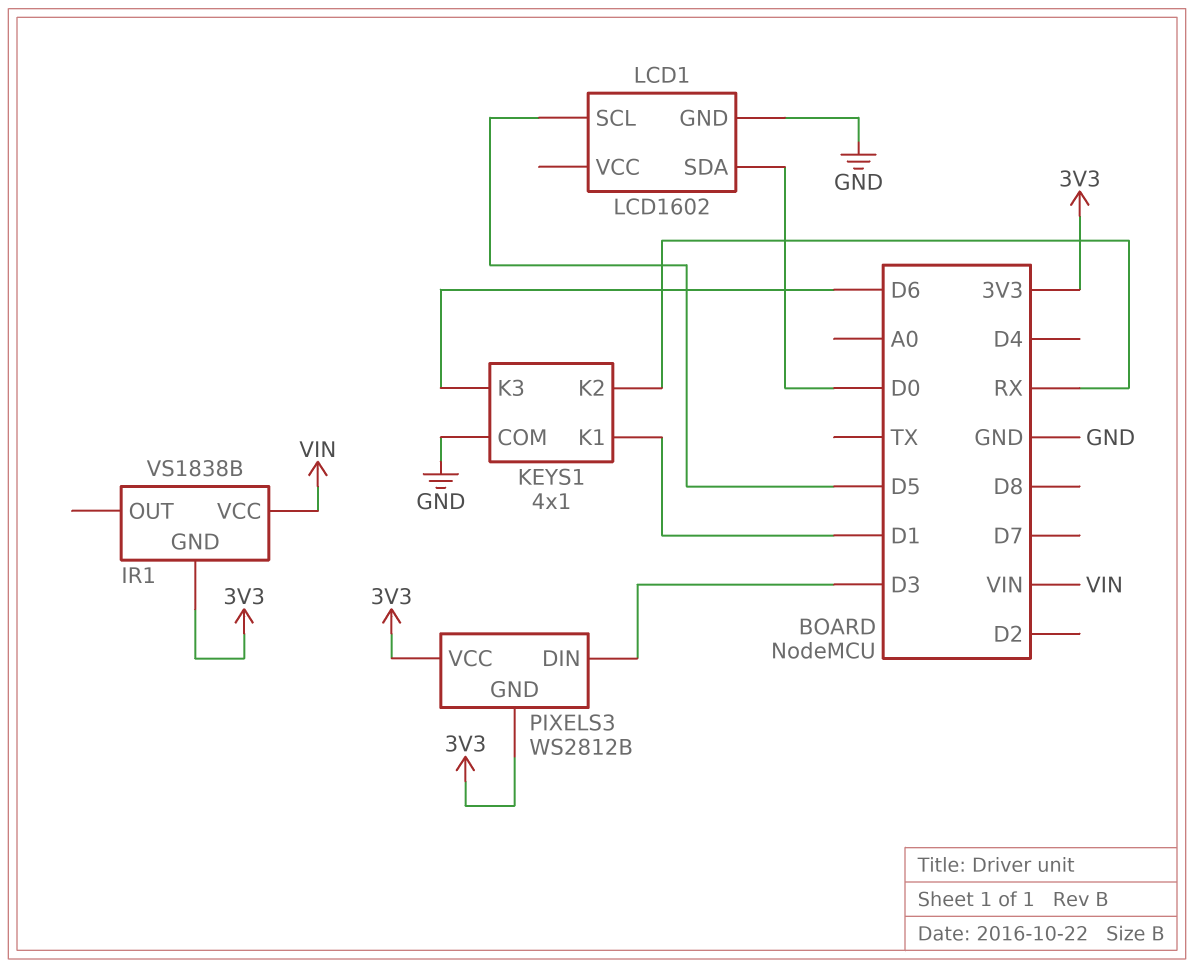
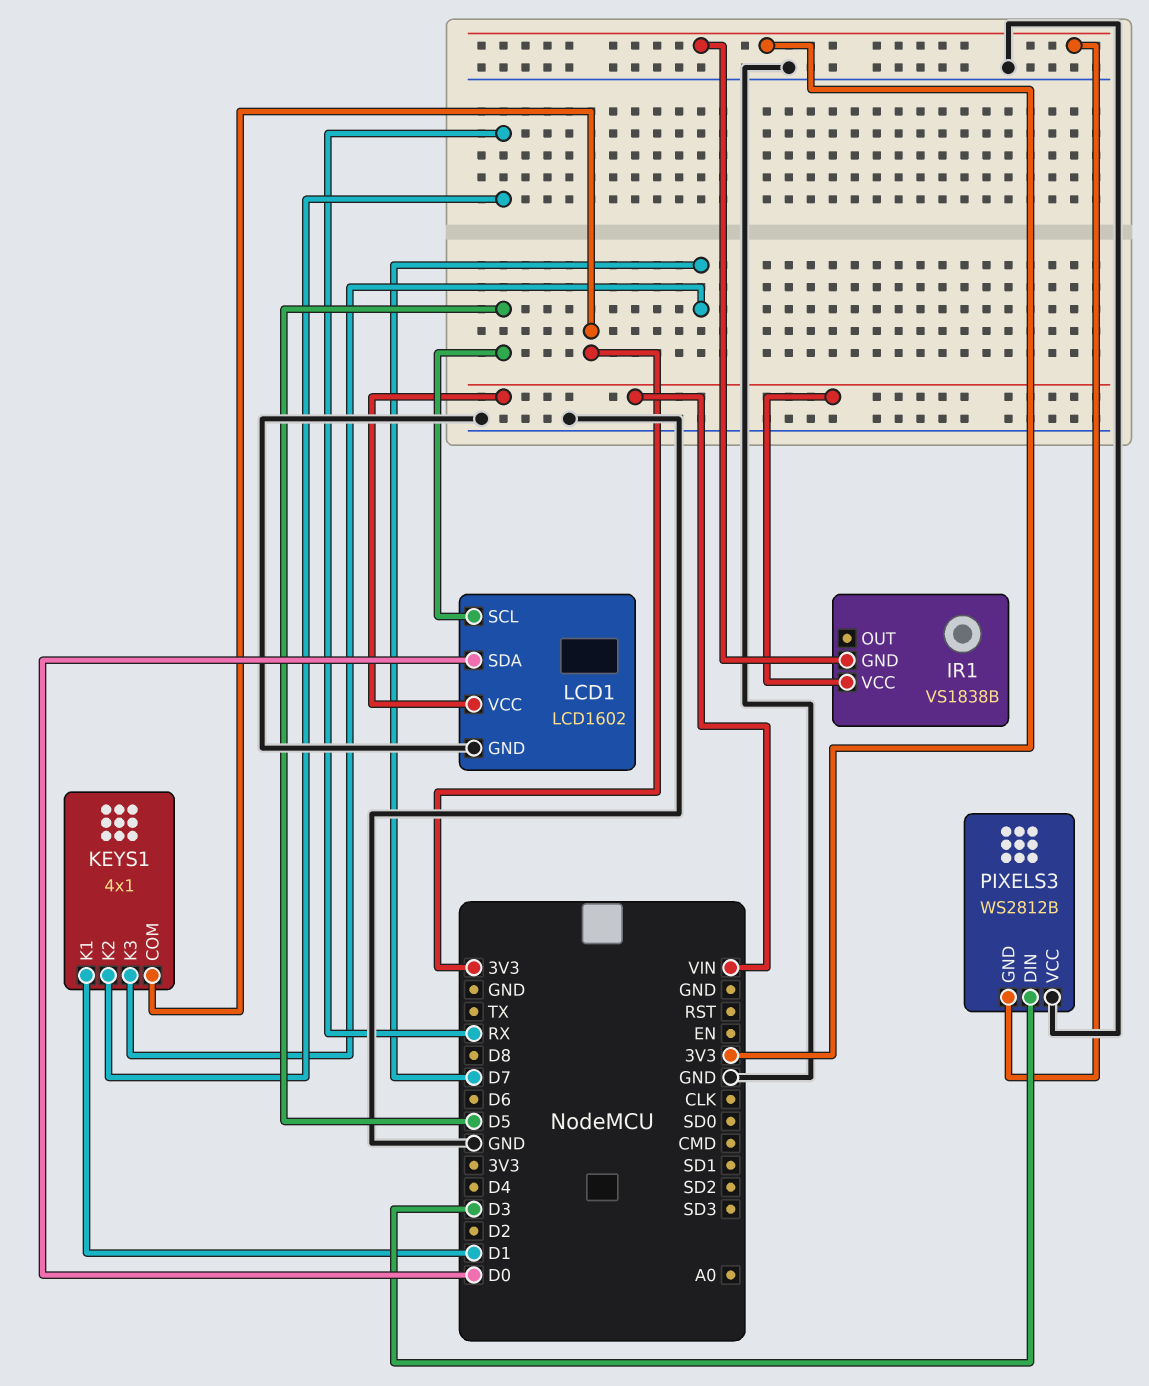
KEYS1 pin COM: GND -> 3V3
KEYS1 pin K3: D6 -> D7
LCD1 pin VCC: none -> VIN
PIXELS3 pin VCC: 3V3 -> GND

